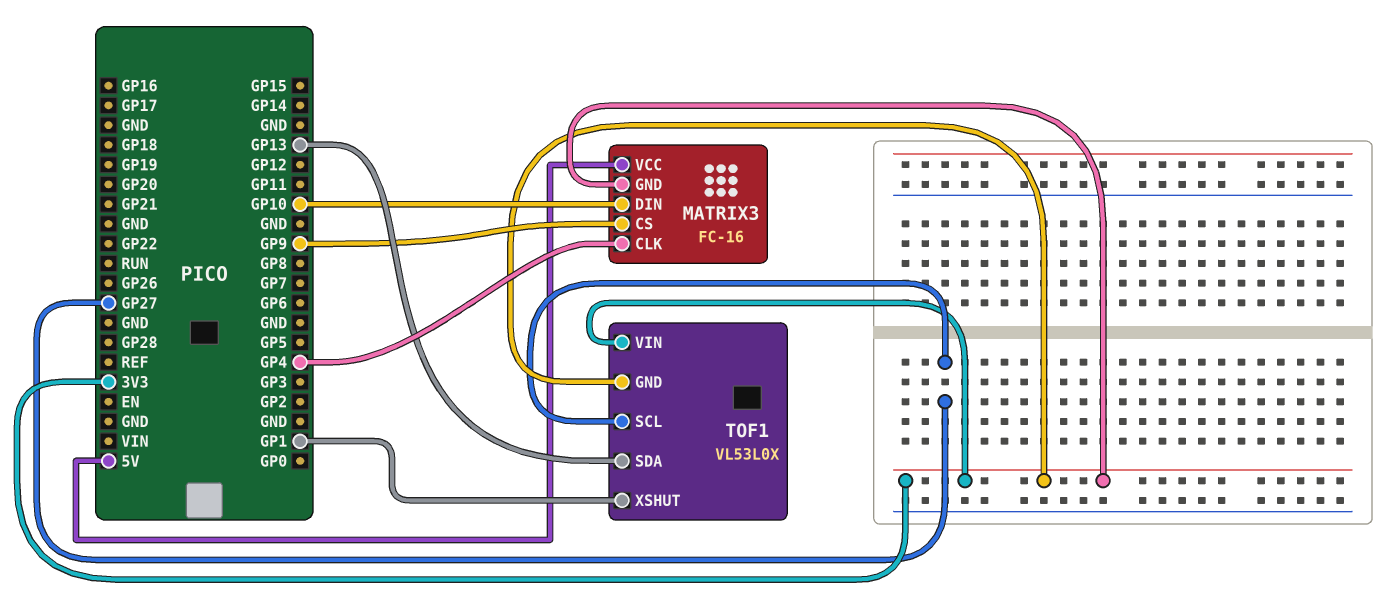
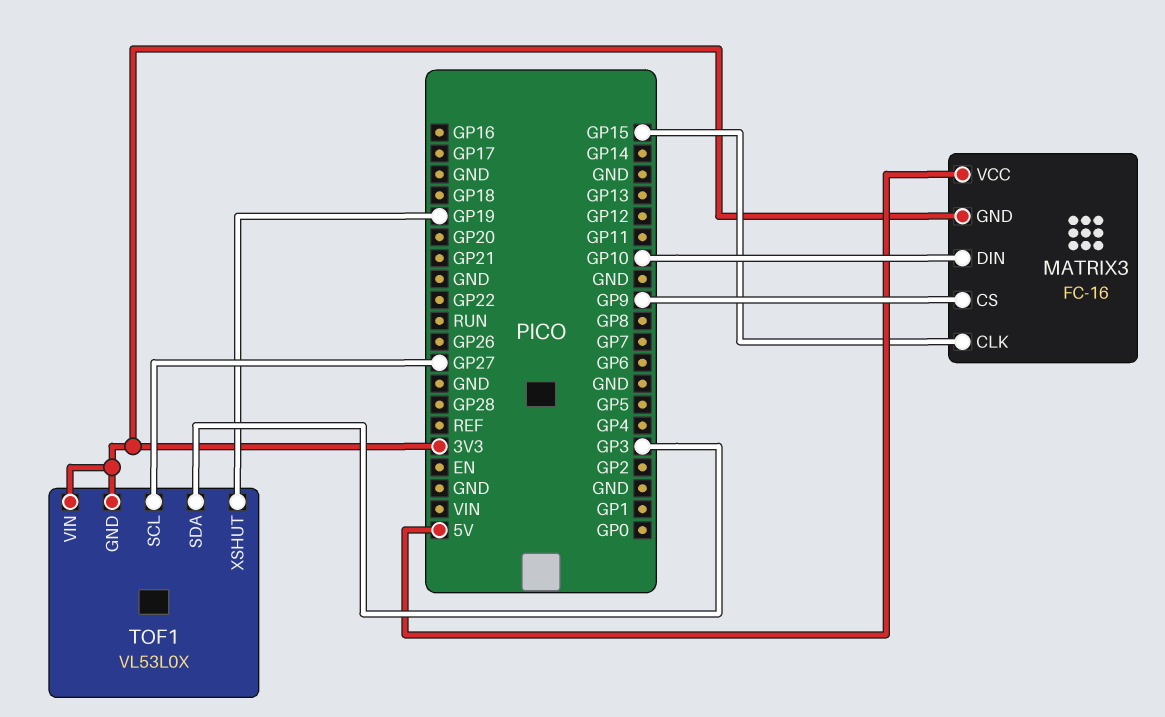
MATRIX3 pin CLK: GP4 -> GP15
TOF1 pin SDA: GP13 -> GP3
TOF1 pin XSHUT: GP1 -> GP19

